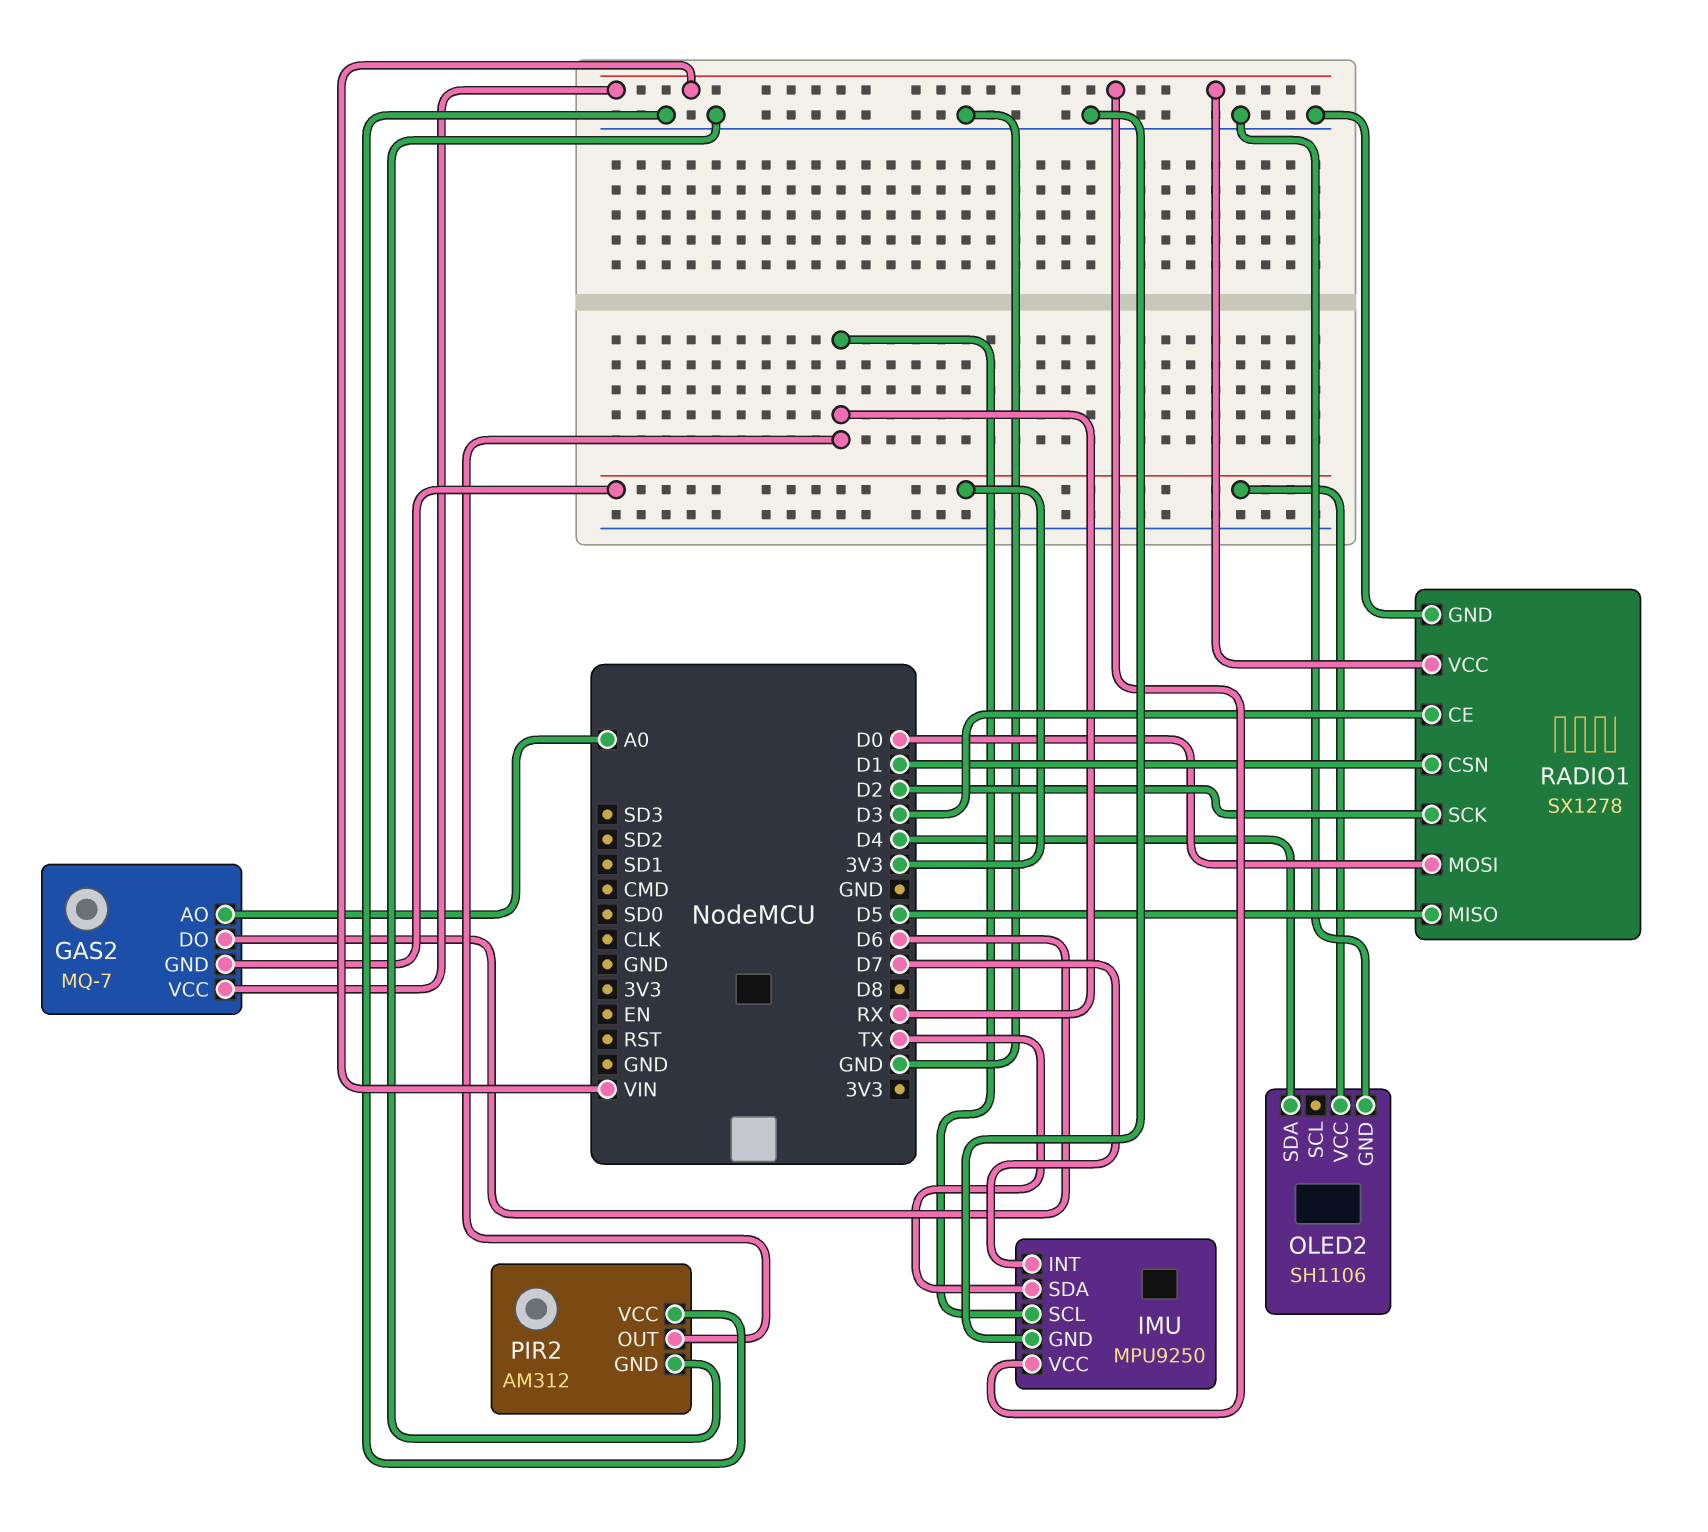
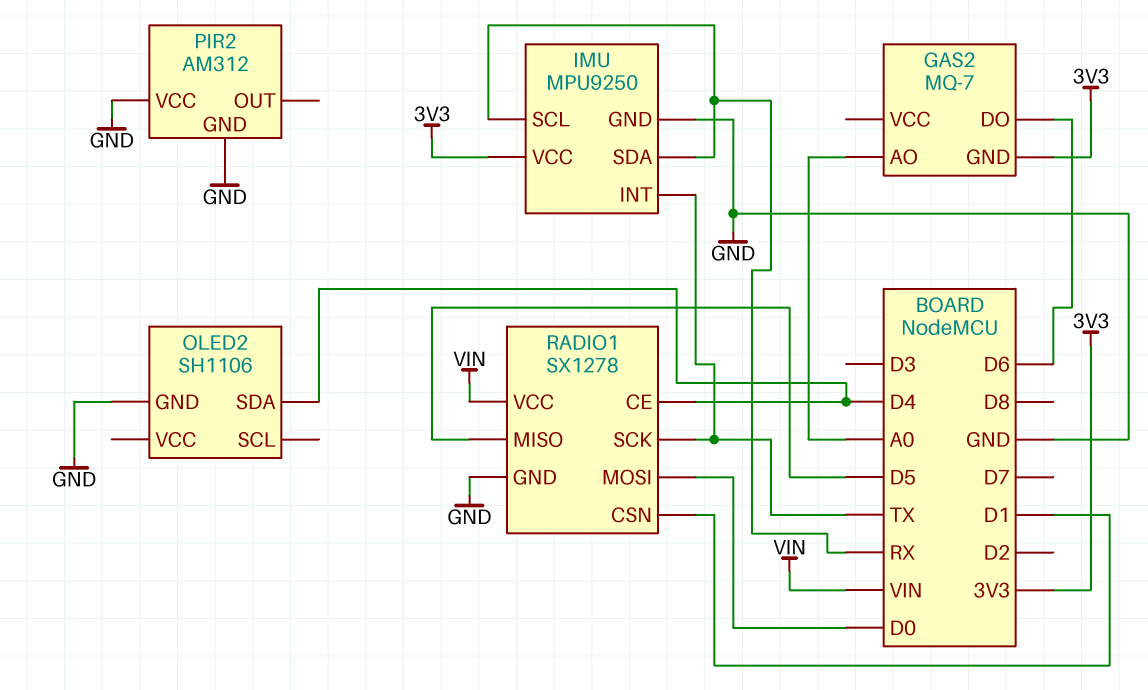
GAS2 pin VCC: VIN -> none
IMU pin INT: D7 -> TX
IMU pin SDA: TX -> RX
IMU pin VCC: VIN -> 3V3
OLED2 pin VCC: 3V3 -> none
PIR2 pin OUT: RX -> none
RADIO1 pin CE: D3 -> D4
RADIO1 pin SCK: D2 -> TX

